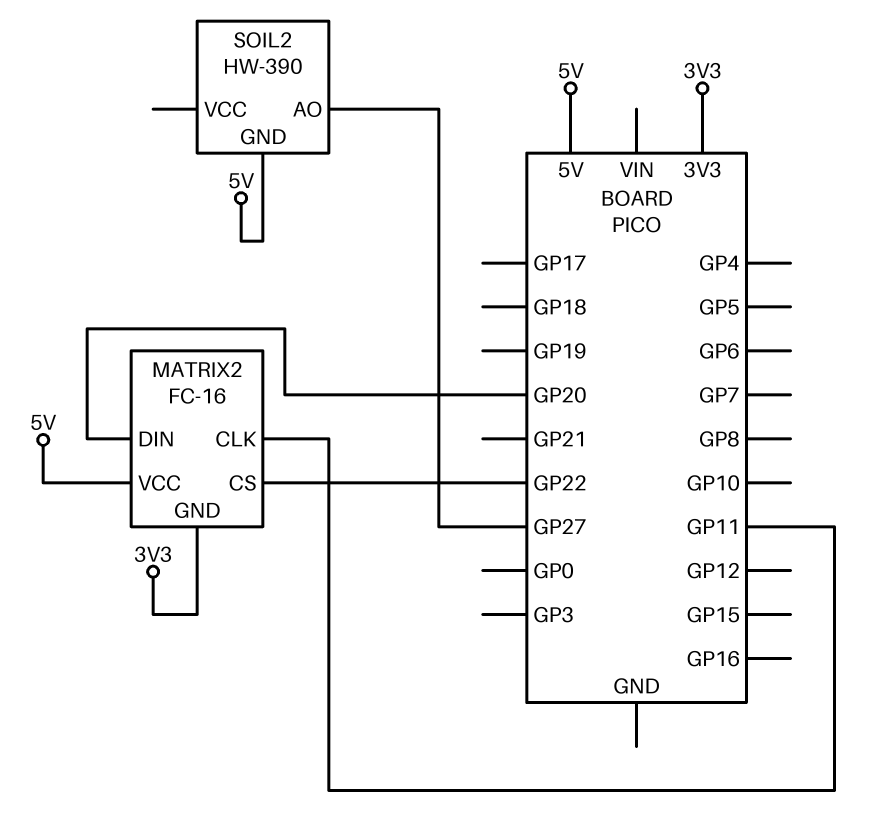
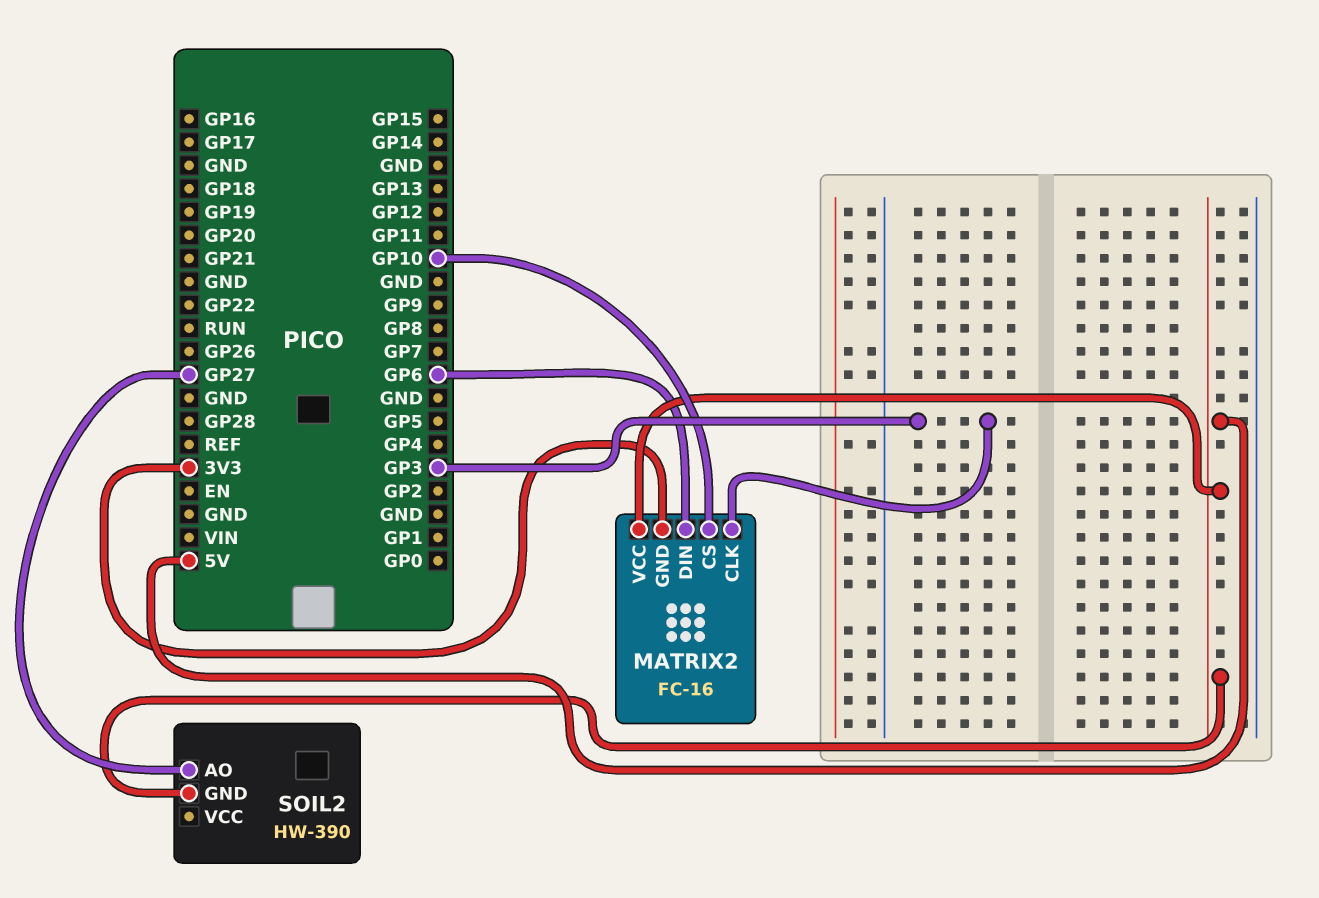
MATRIX2 pin CLK: GP11 -> GP3
MATRIX2 pin CS: GP22 -> GP10
MATRIX2 pin DIN: GP20 -> GP6

